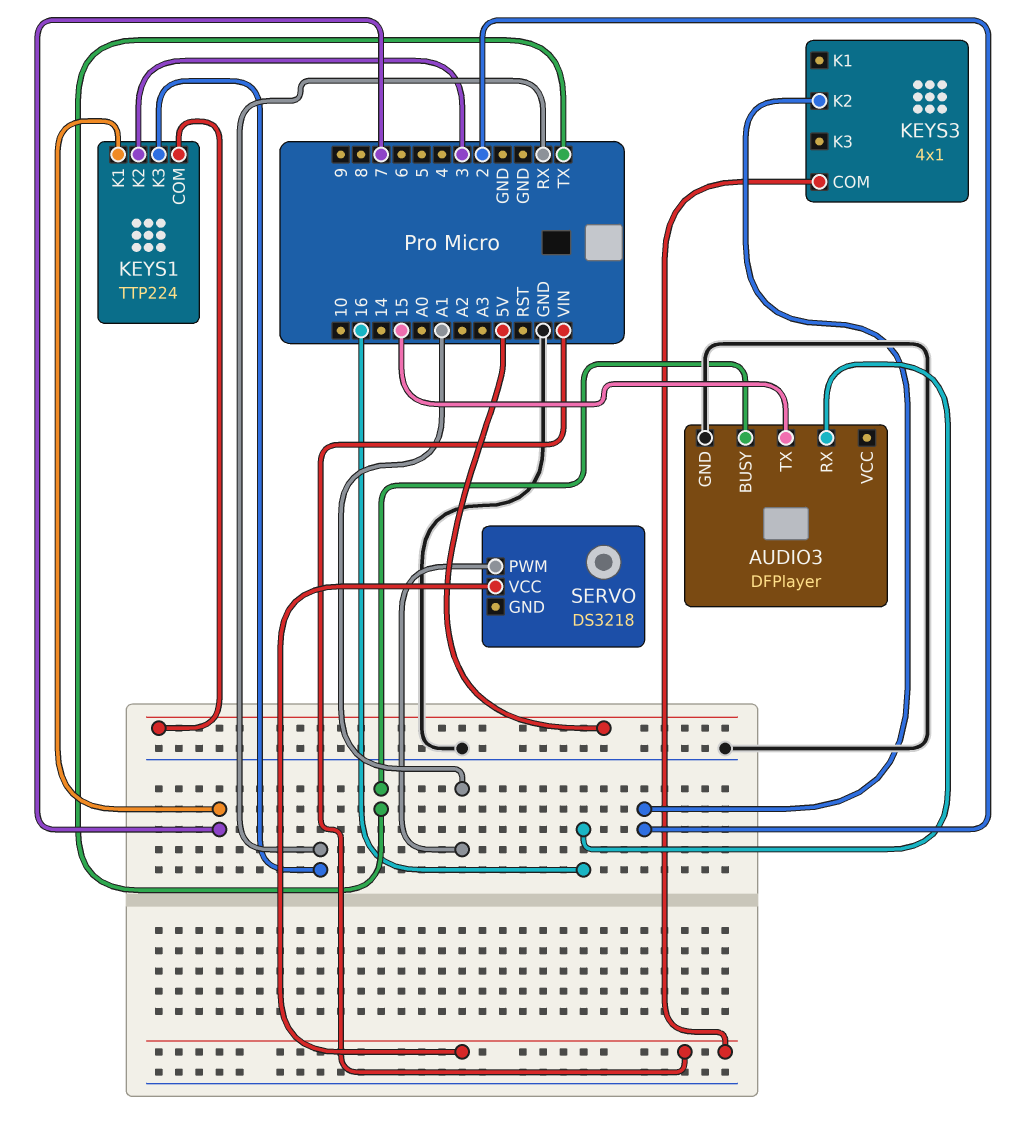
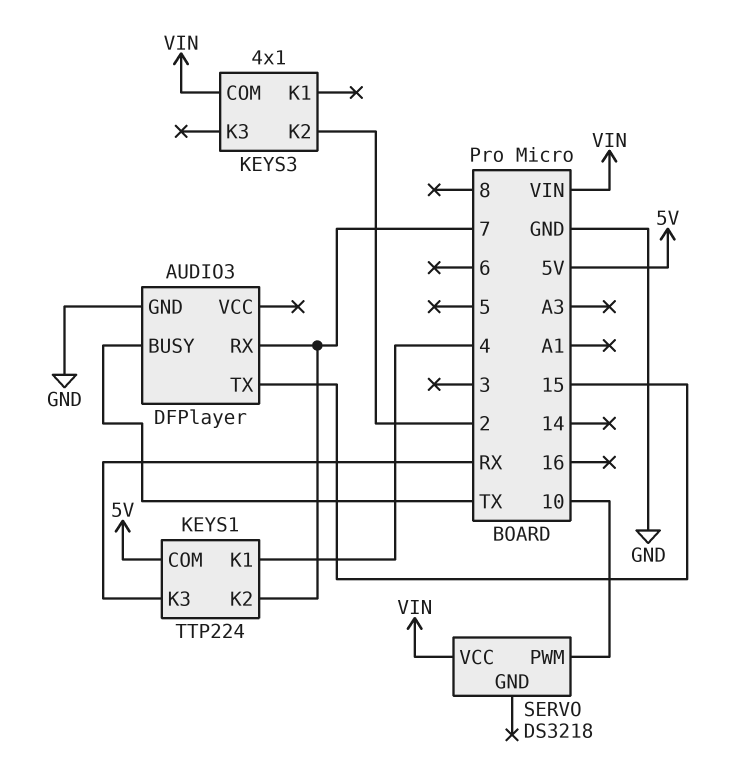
AUDIO3 pin RX: 16 -> 7
KEYS1 pin K1: 7 -> 4
KEYS1 pin K2: 3 -> 7
SERVO pin PWM: A1 -> 10

